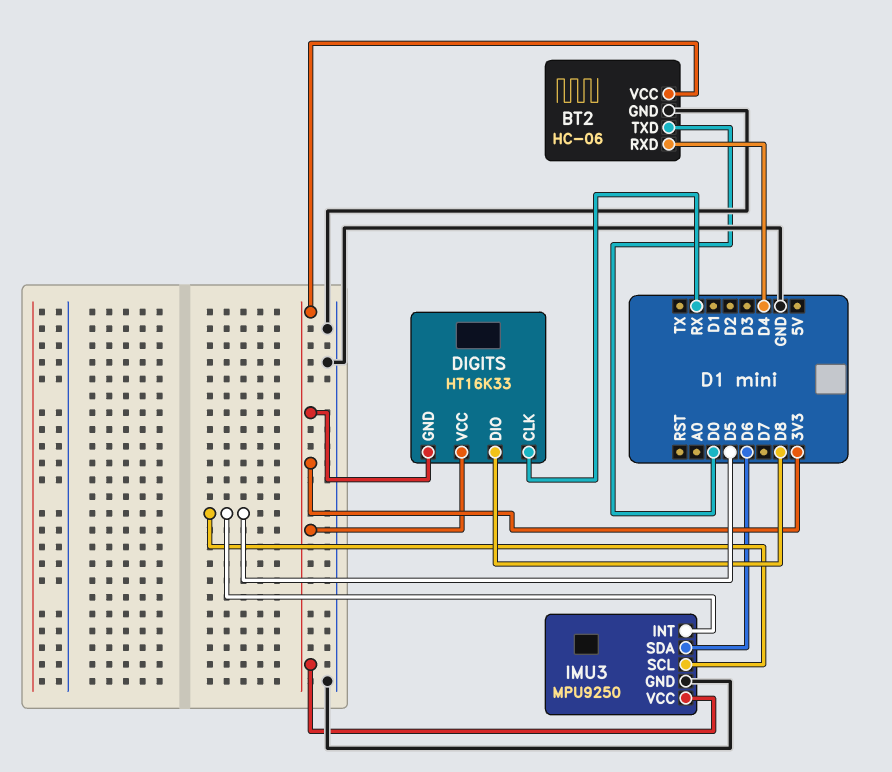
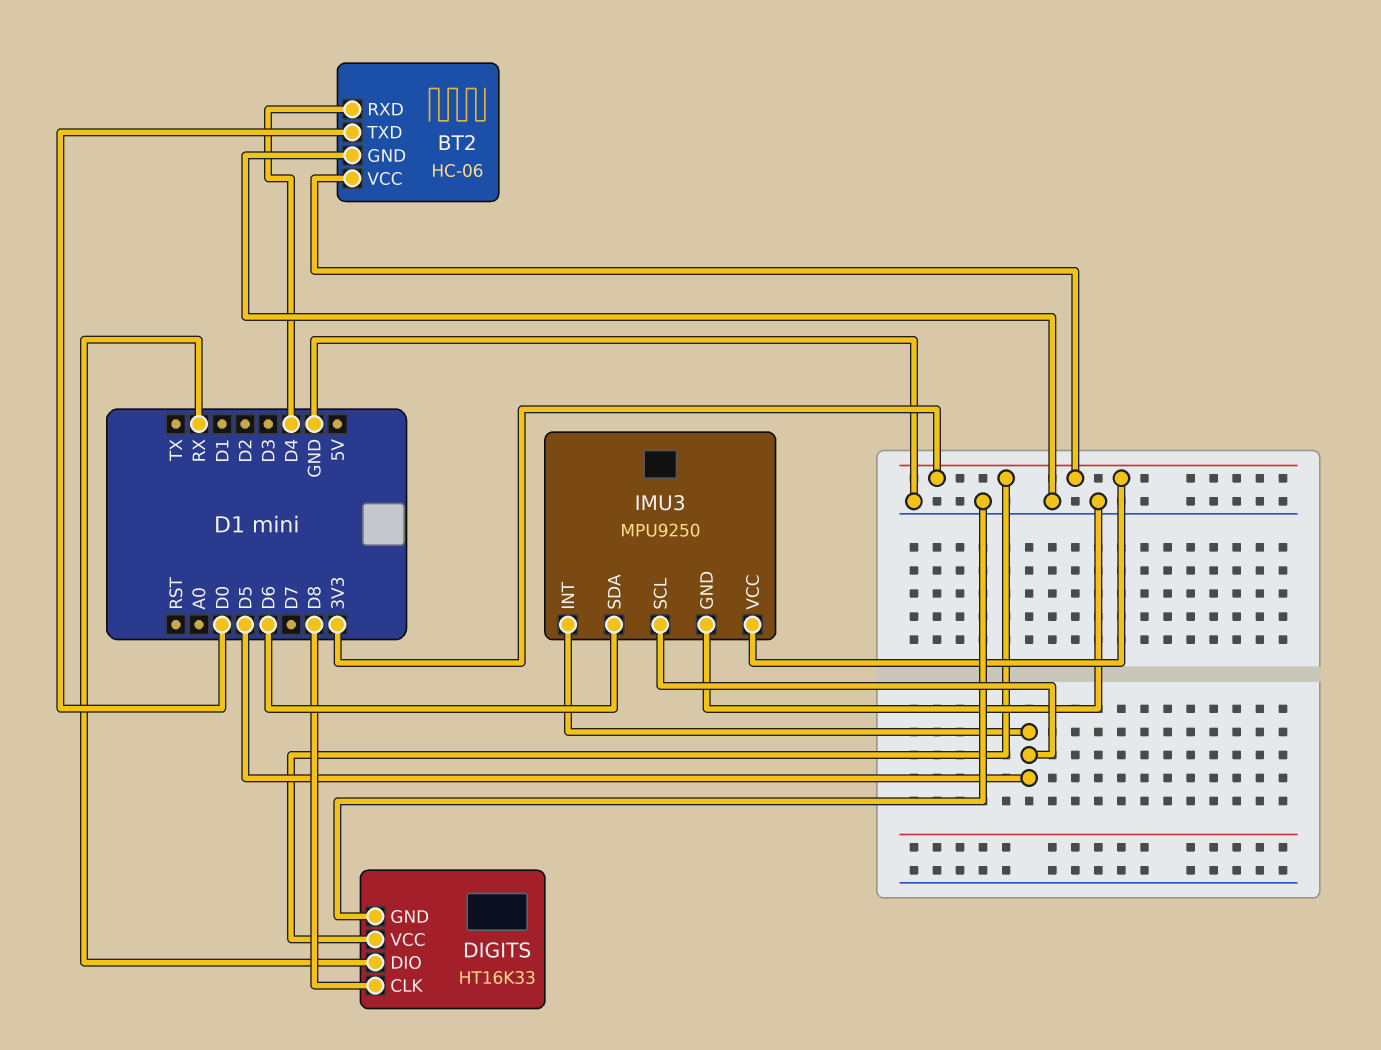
DIGITS pin CLK: RX -> D8
DIGITS pin DIO: D8 -> RX
DIGITS pin GND: 3V3 -> GND

